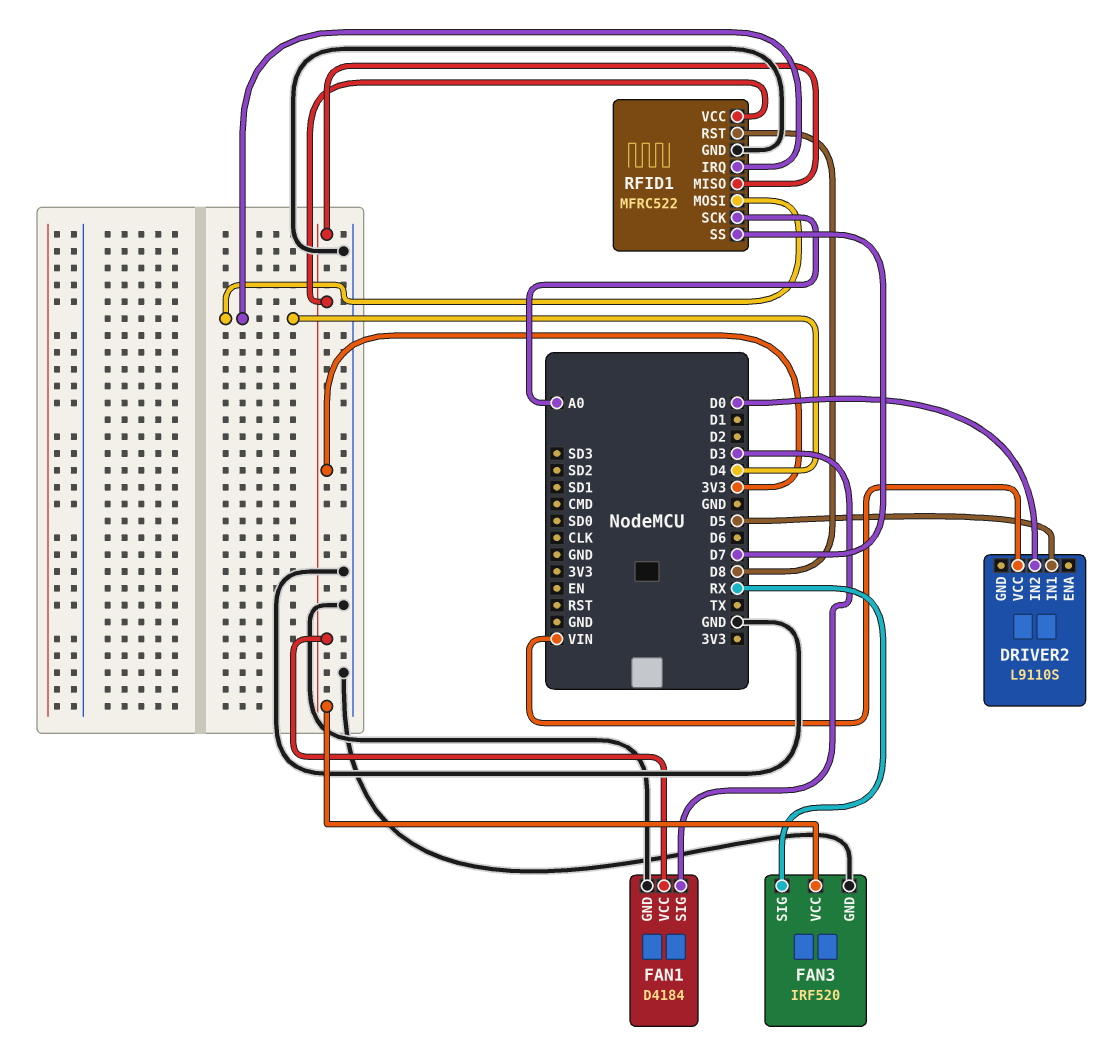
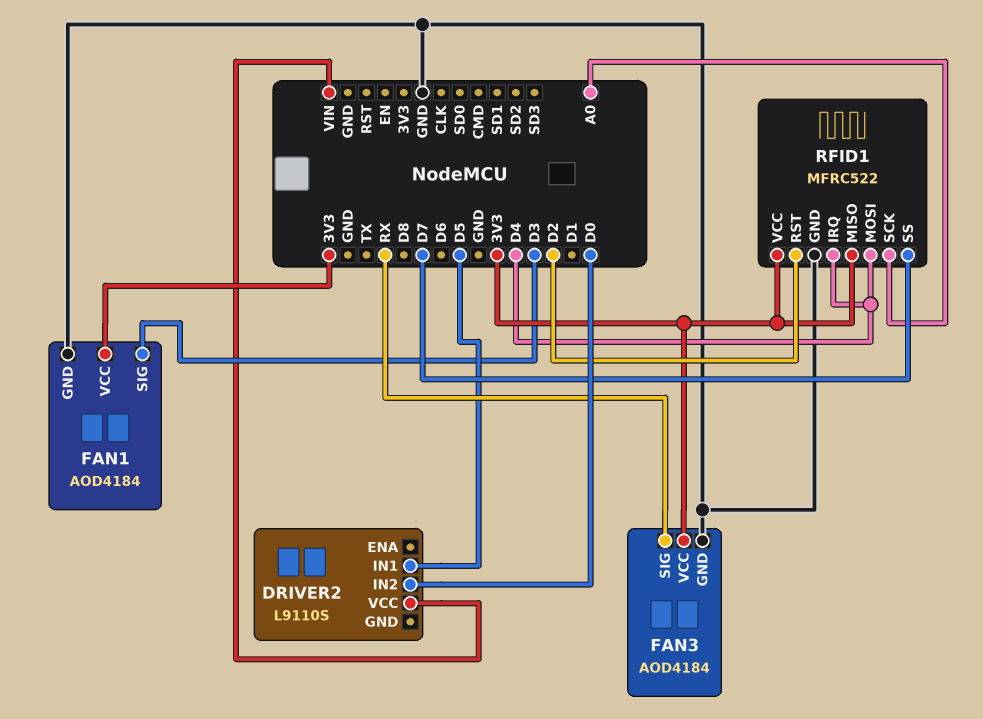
FAN1: D4184 -> AOD4184
FAN3: IRF520 -> AOD4184
RFID1 pin RST: D8 -> D2

